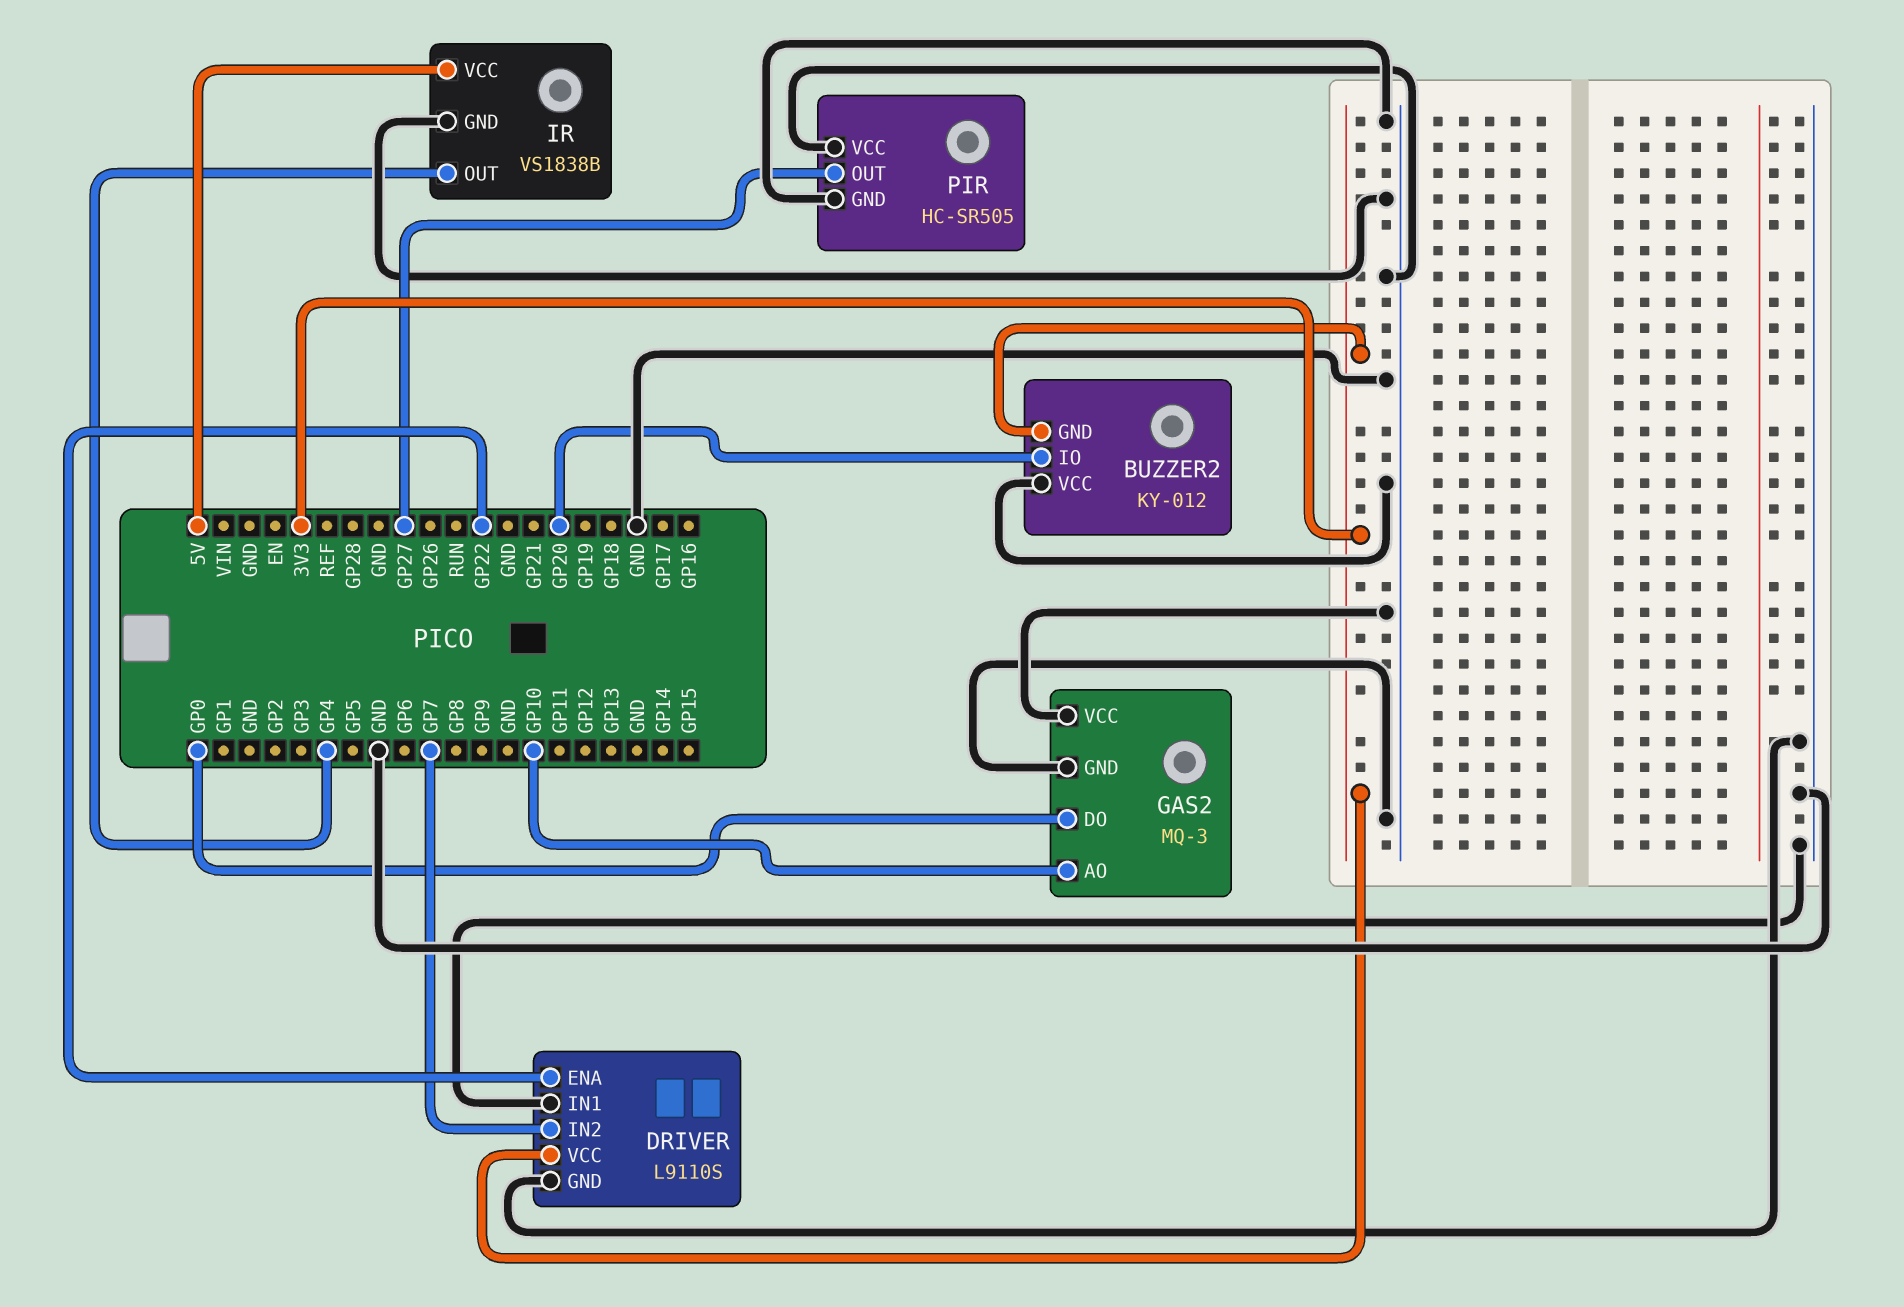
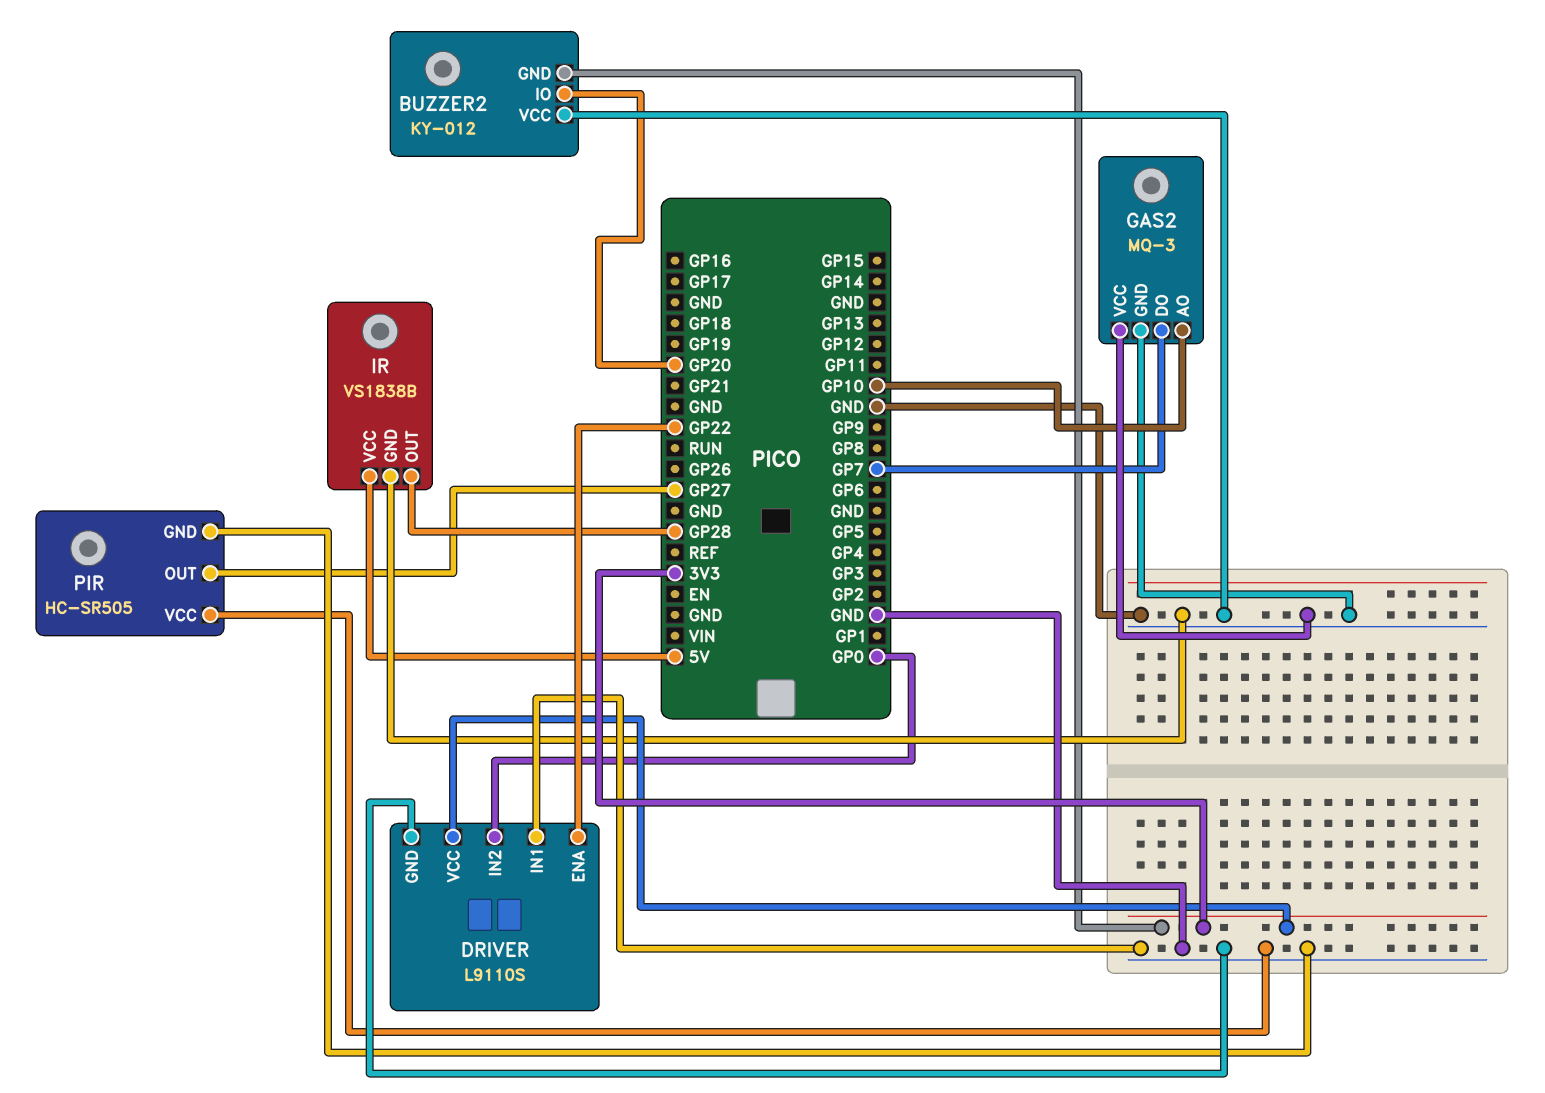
DRIVER pin IN2: GP7 -> GP0
GAS2 pin DO: GP0 -> GP7
IR pin OUT: GP4 -> GP28

